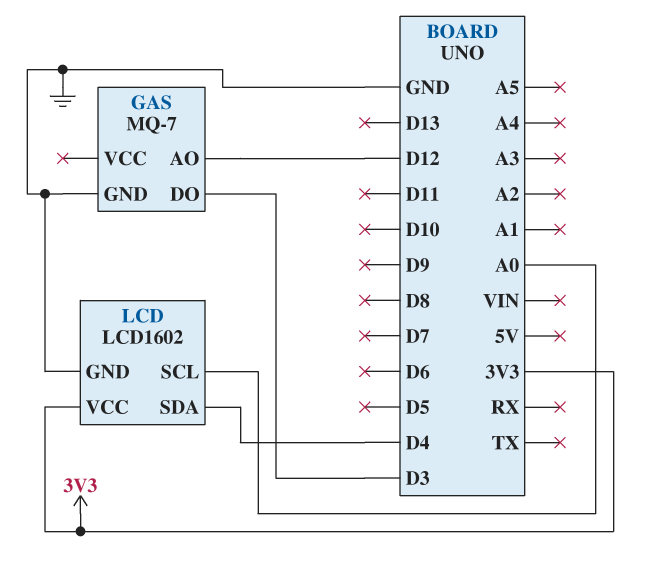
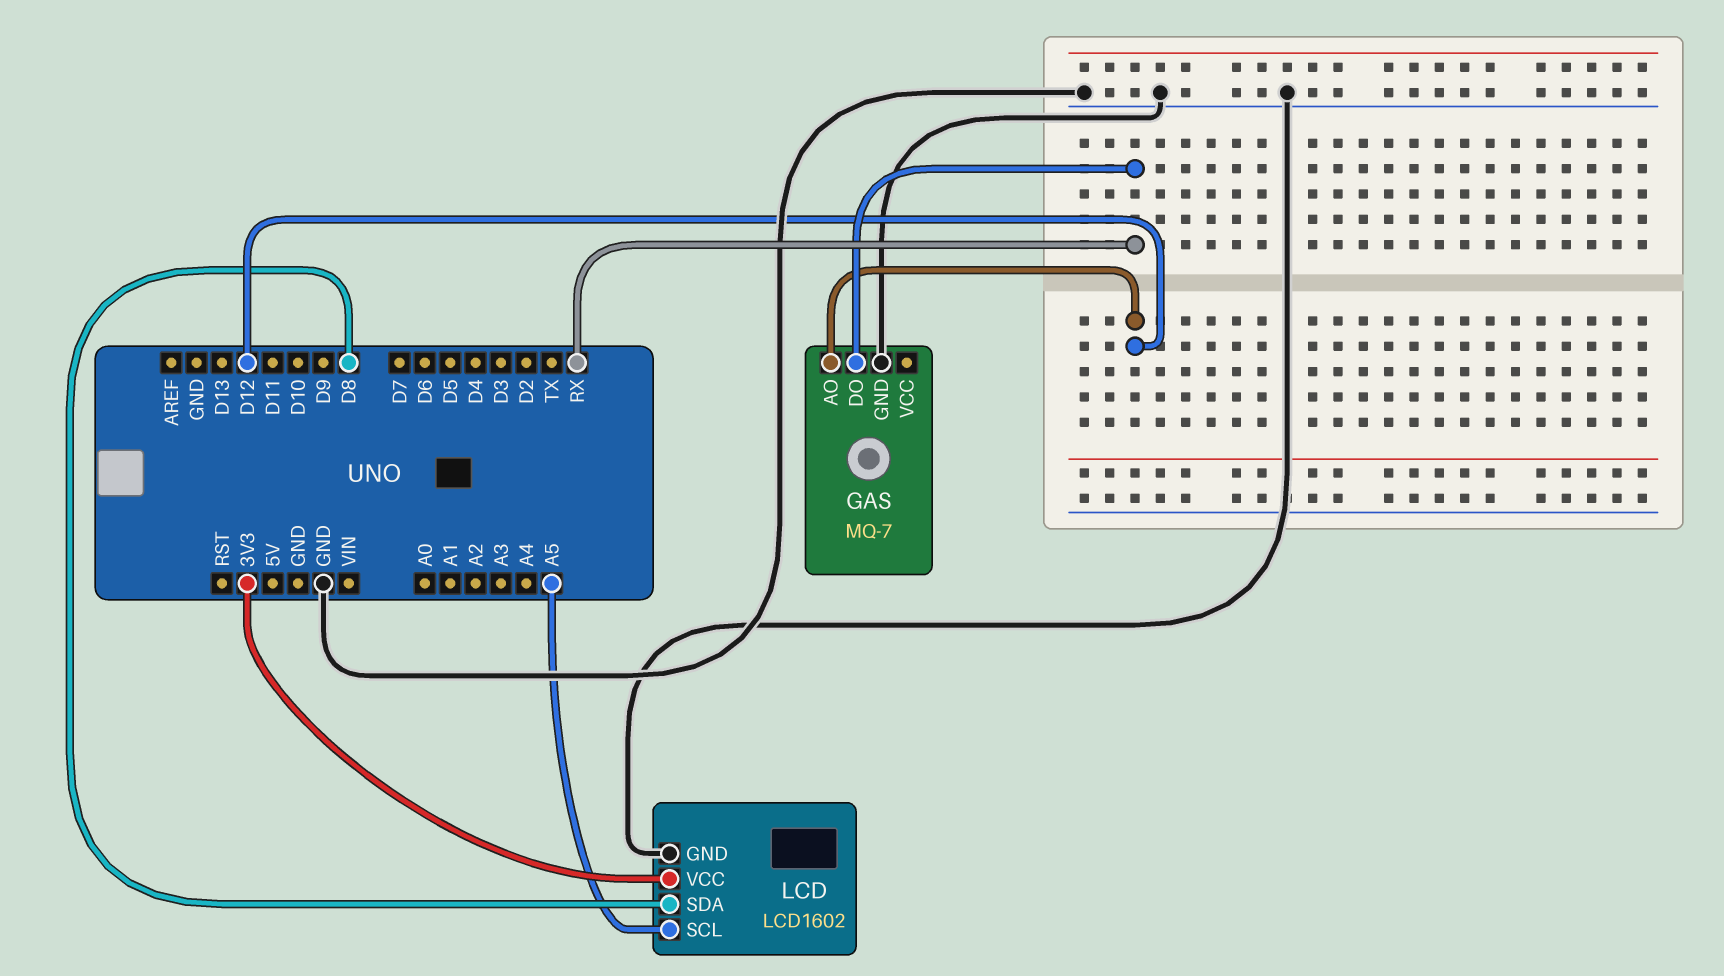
GAS pin DO: D3 -> RX
LCD pin SCL: A0 -> A5
LCD pin SDA: D4 -> D8

